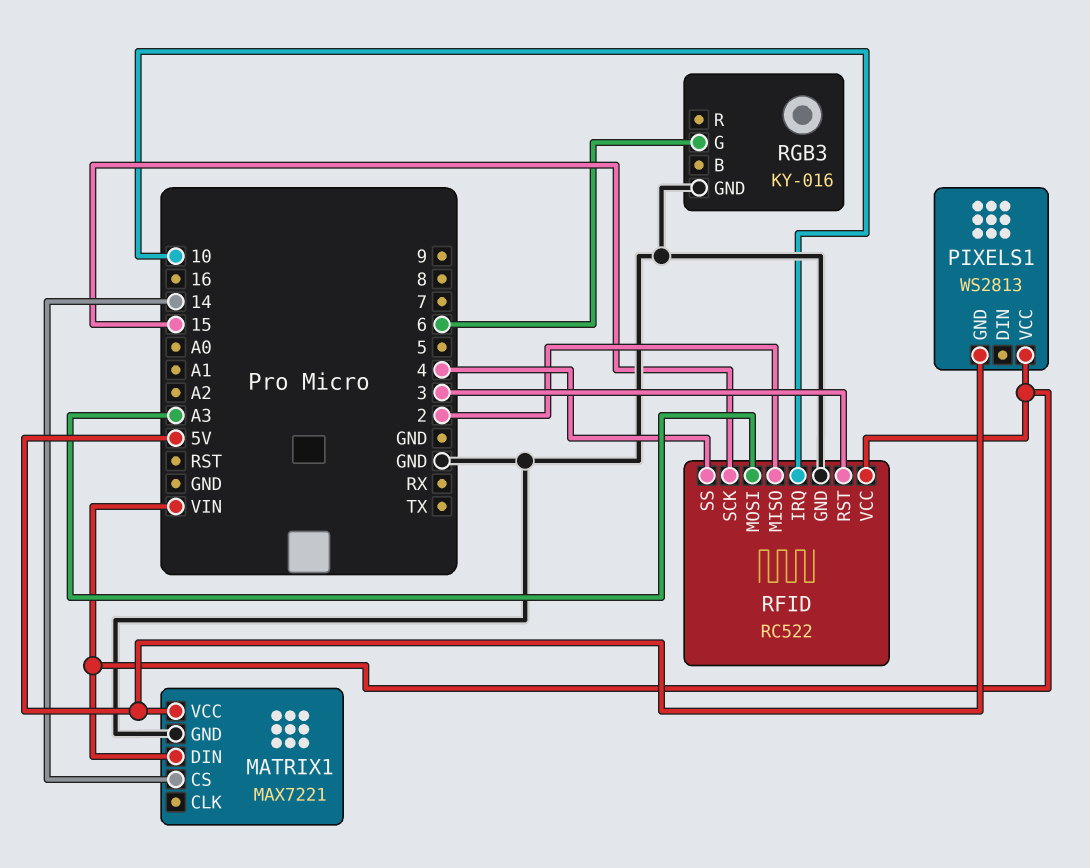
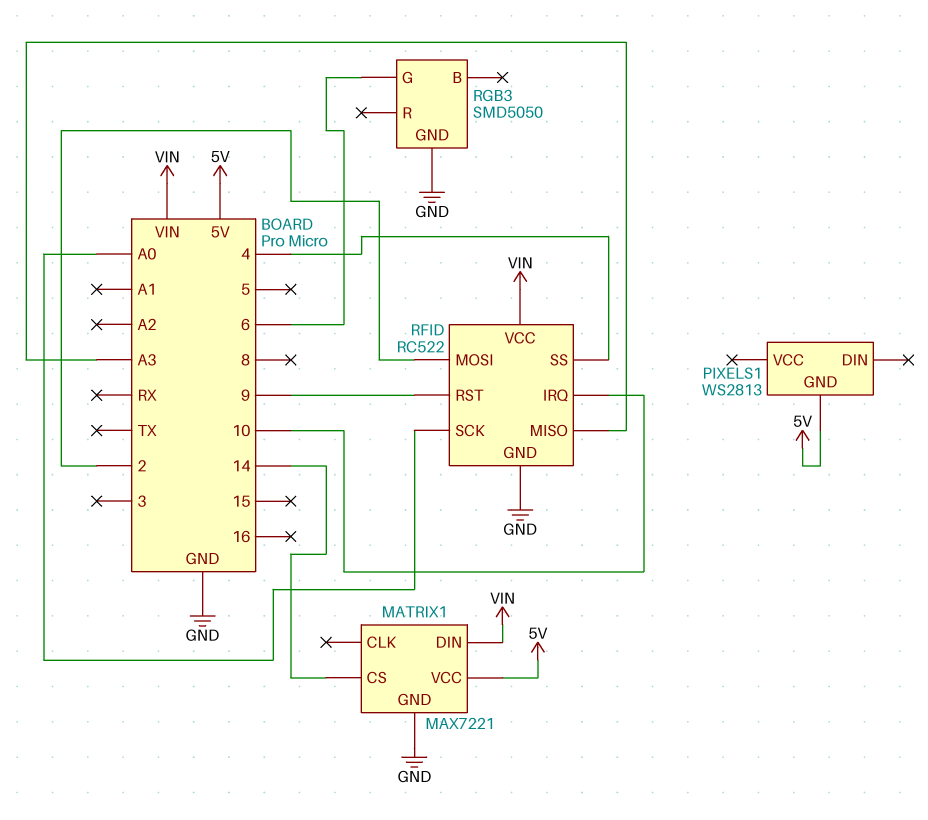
PIXELS1 pin VCC: VIN -> none
RFID pin MISO: 2 -> A3
RFID pin MOSI: A3 -> 2
RFID pin RST: 3 -> 9
RFID pin SCK: 15 -> A0
RGB3: KY-016 -> SMD5050

